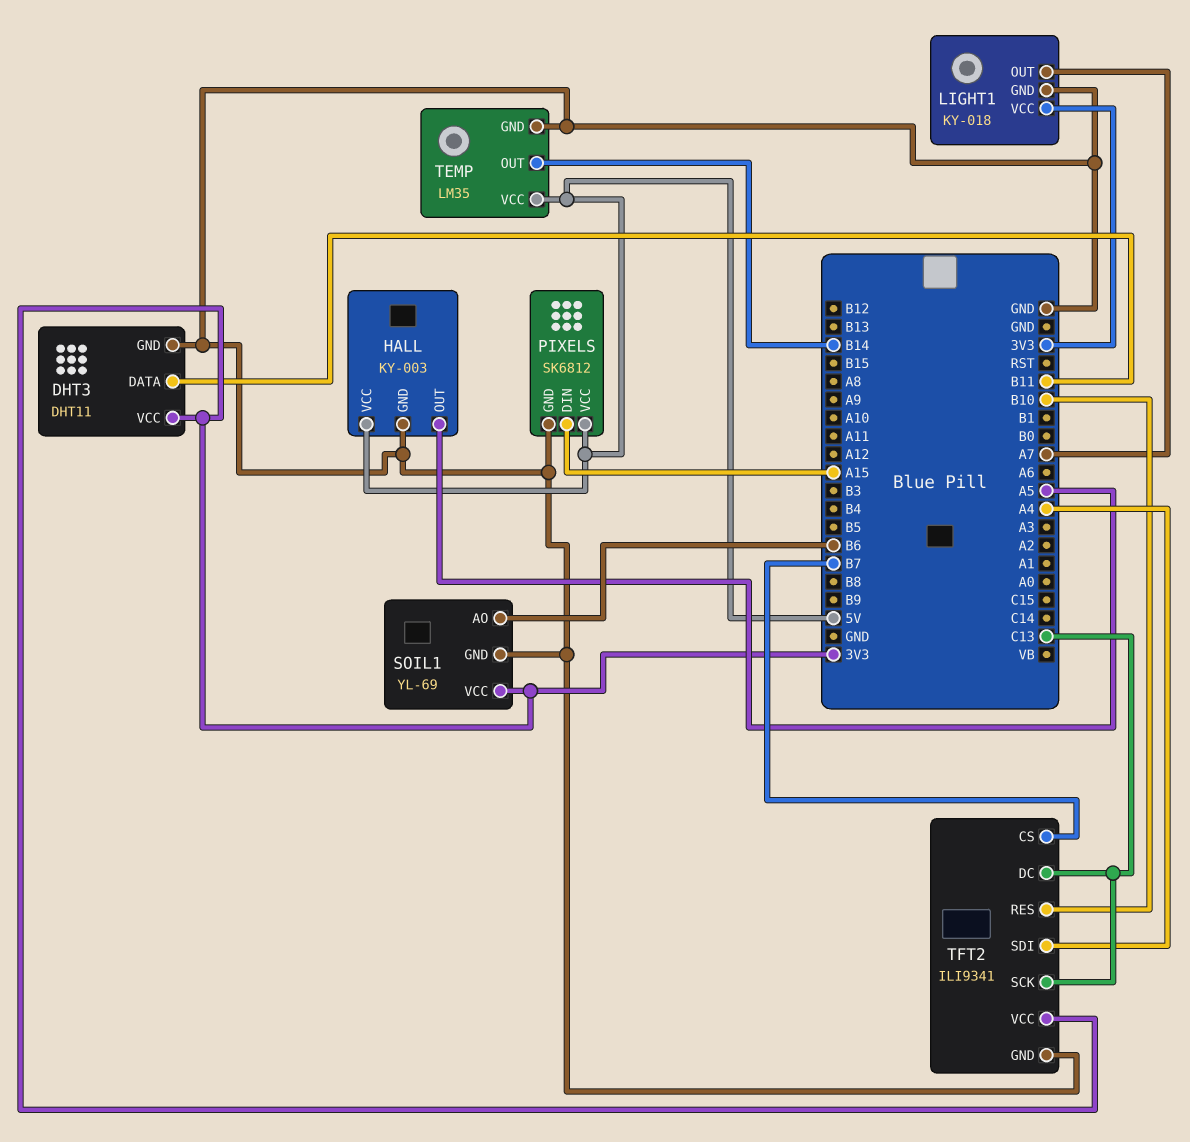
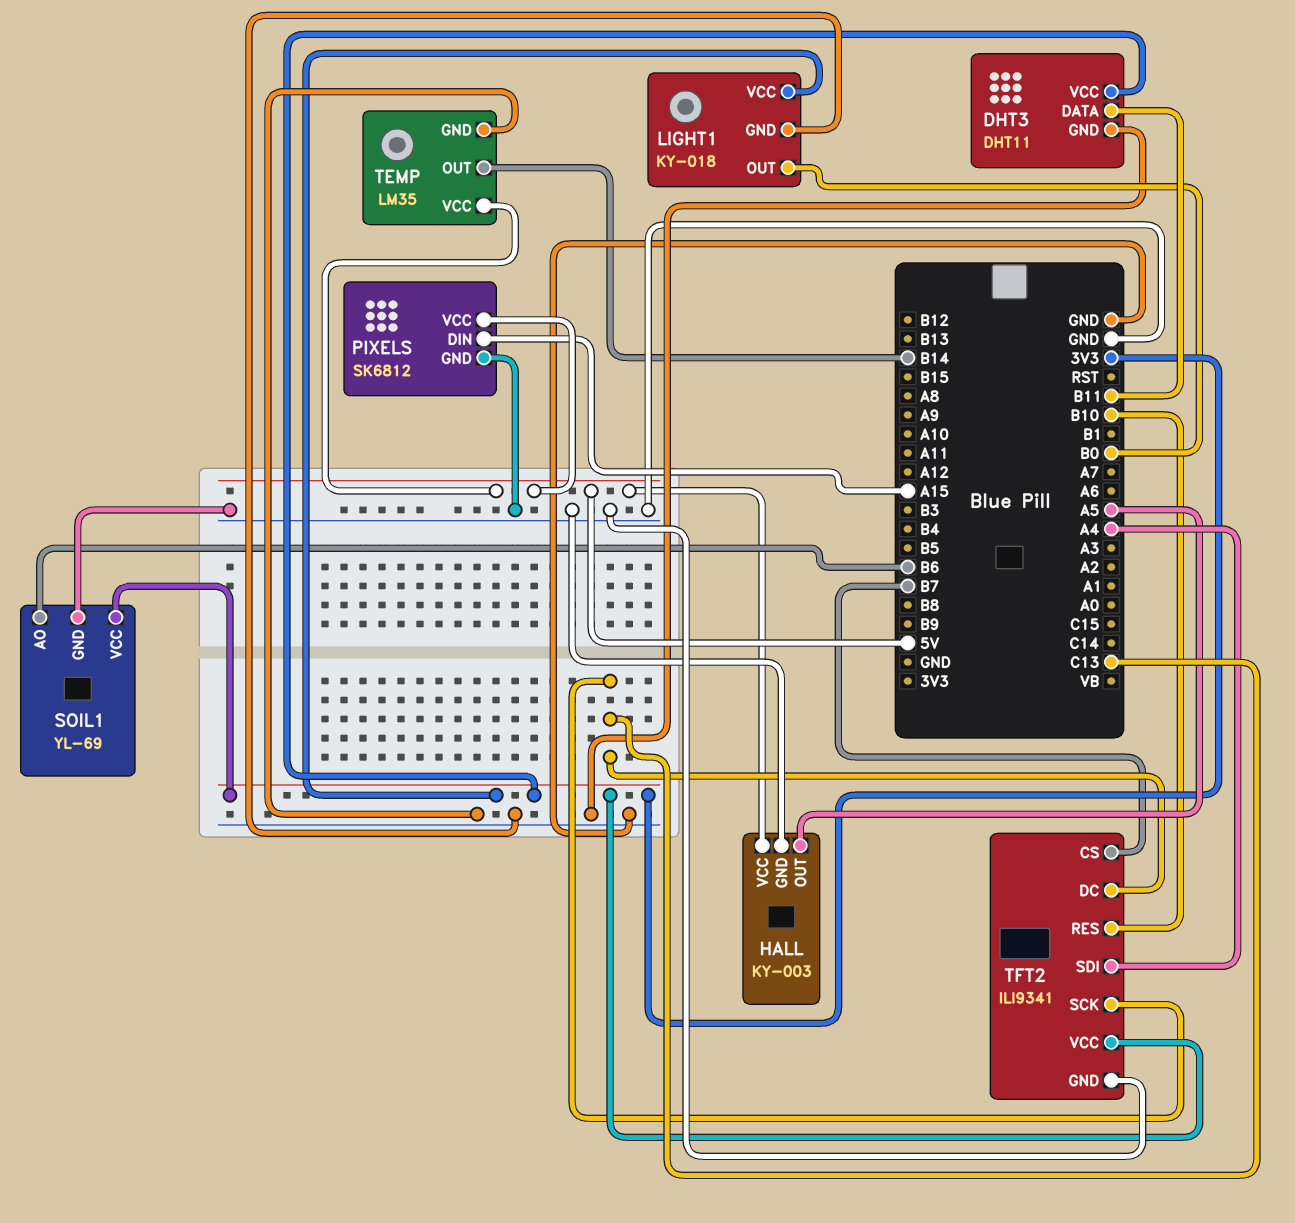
LIGHT1 pin OUT: A7 -> B0

